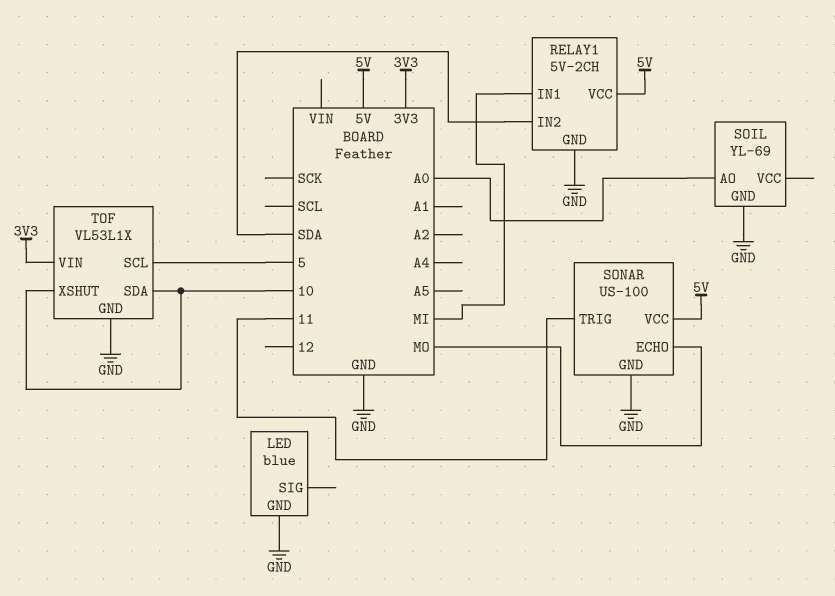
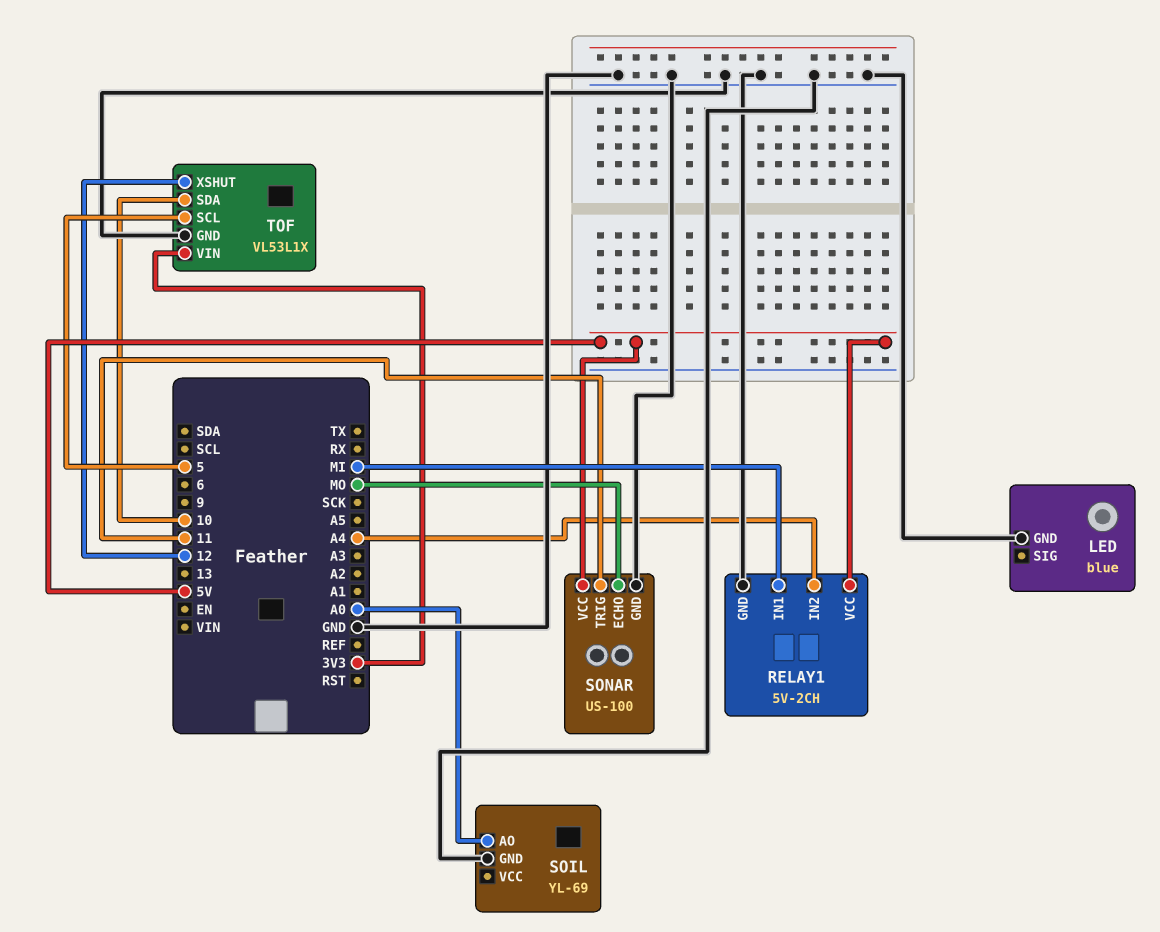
RELAY1 pin IN2: SDA -> A4
TOF pin XSHUT: 10 -> 12

